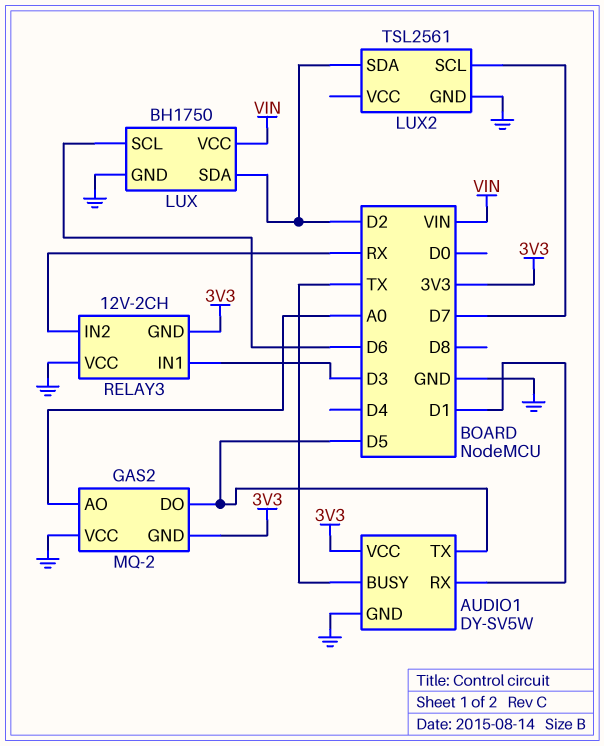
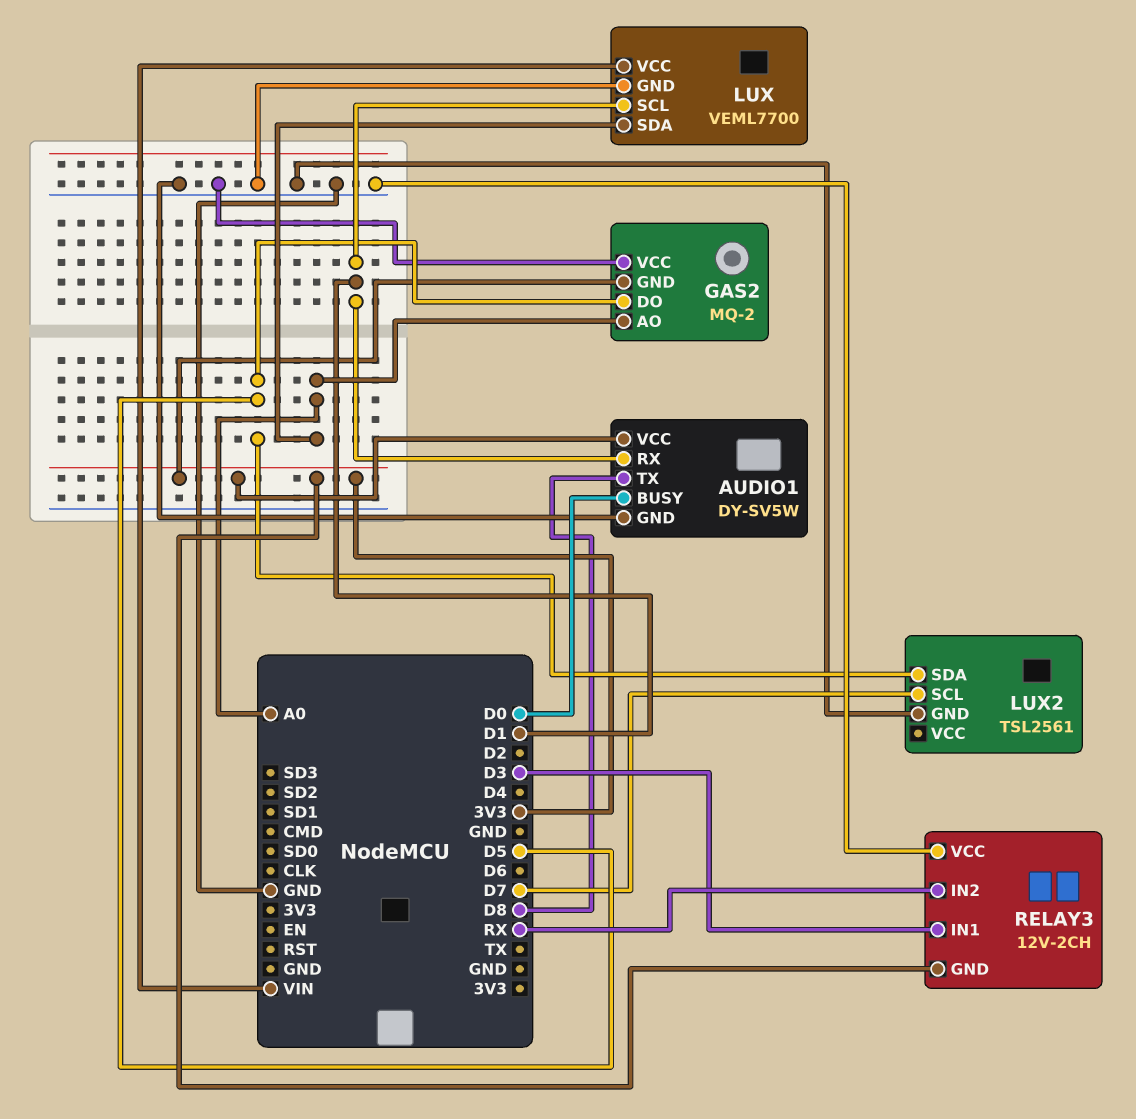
AUDIO1 pin BUSY: TX -> D0
AUDIO1 pin TX: D5 -> D8
LUX: BH1750 -> VEML7700
LUX pin SCL: D6 -> D1
LUX pin SDA: D2 -> A0
LUX2 pin SDA: D2 -> D5

